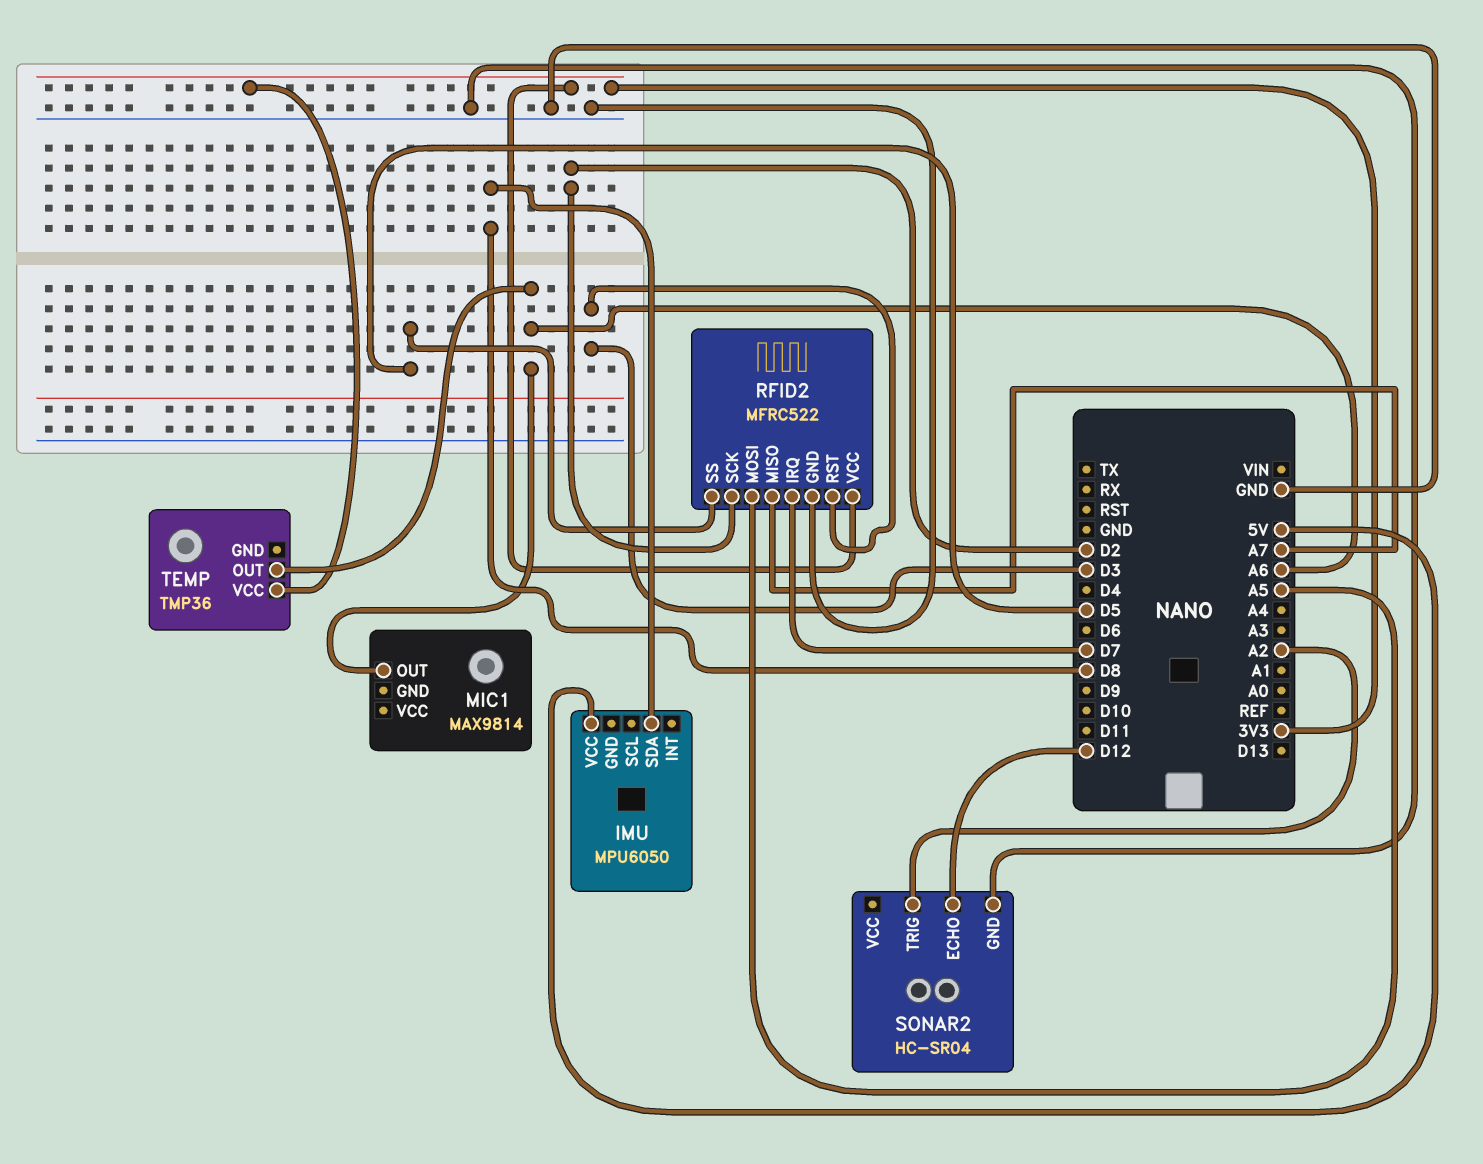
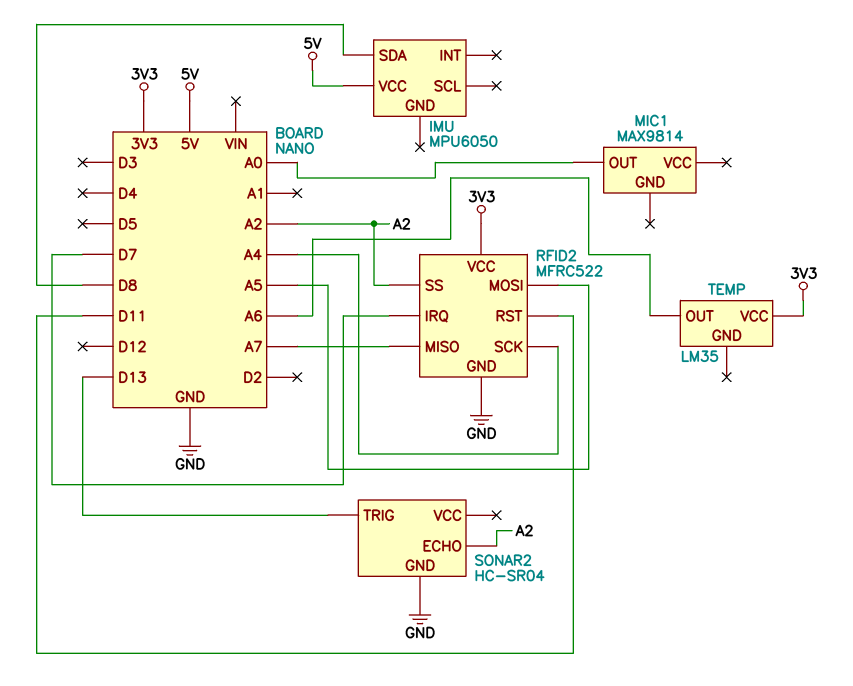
MIC1 pin OUT: A6 -> A0
RFID2 pin RST: D3 -> D11
RFID2 pin SCK: D2 -> A4
RFID2 pin SS: D5 -> A2
SONAR2 pin ECHO: D12 -> A2
SONAR2 pin TRIG: A2 -> D13
TEMP: TMP36 -> LM35

